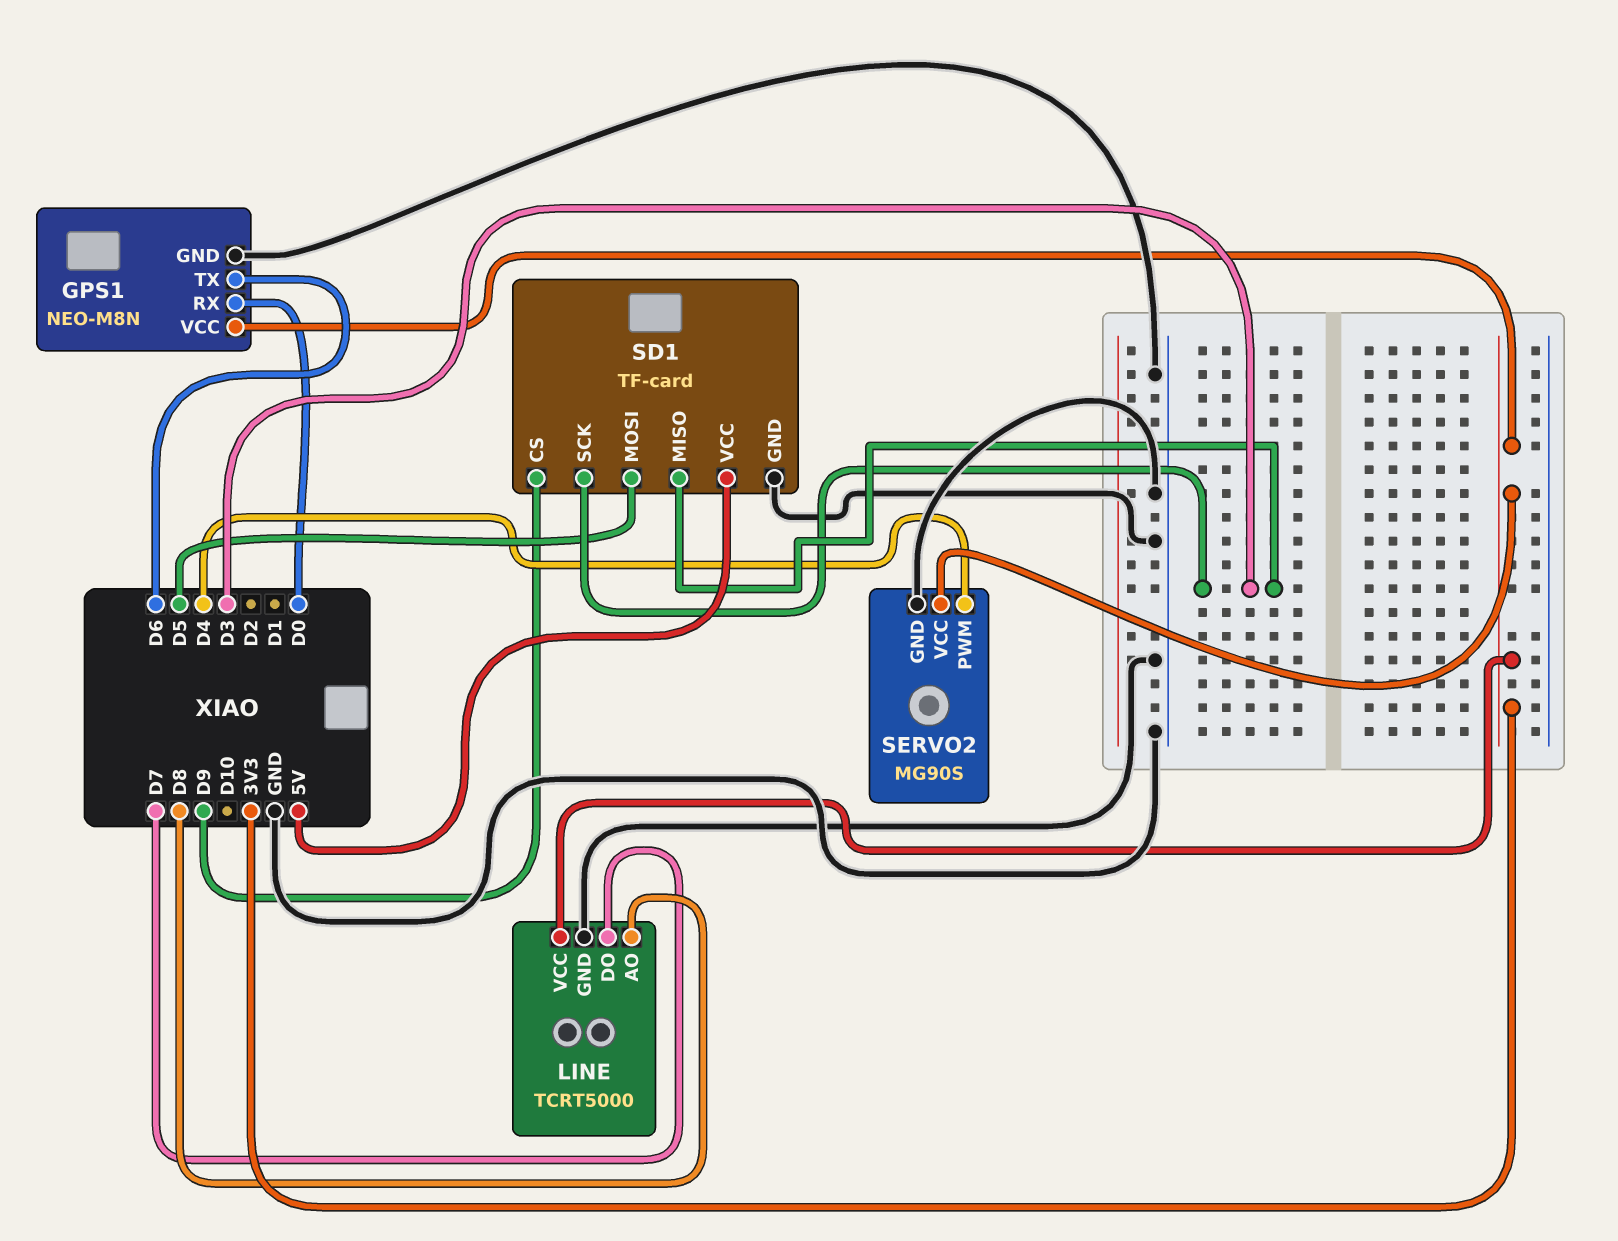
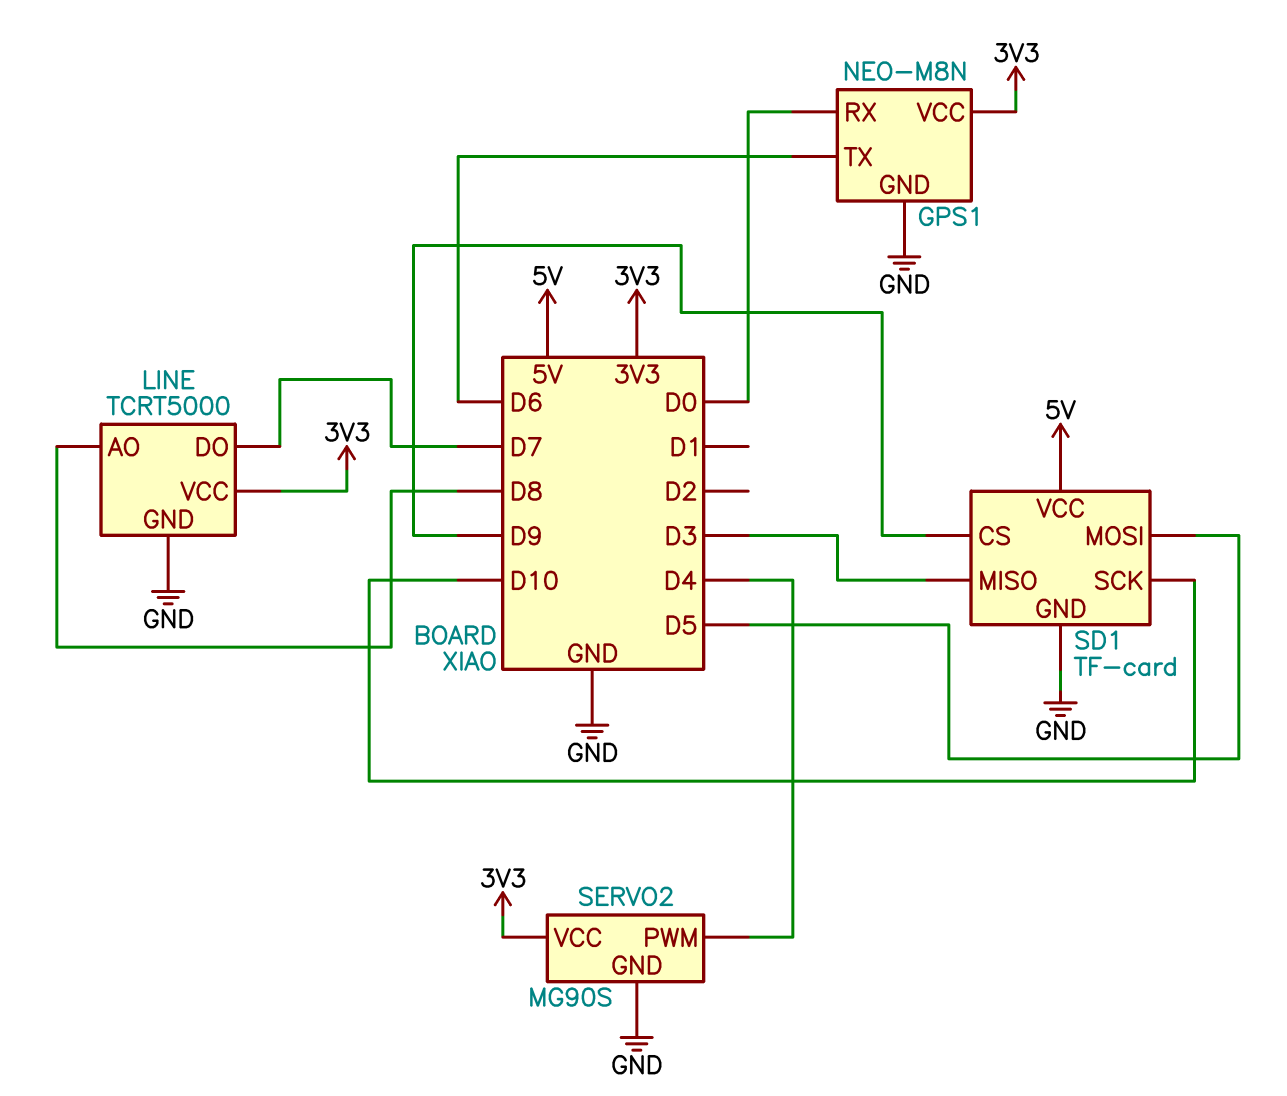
SD1 pin SCK: D3 -> D10

